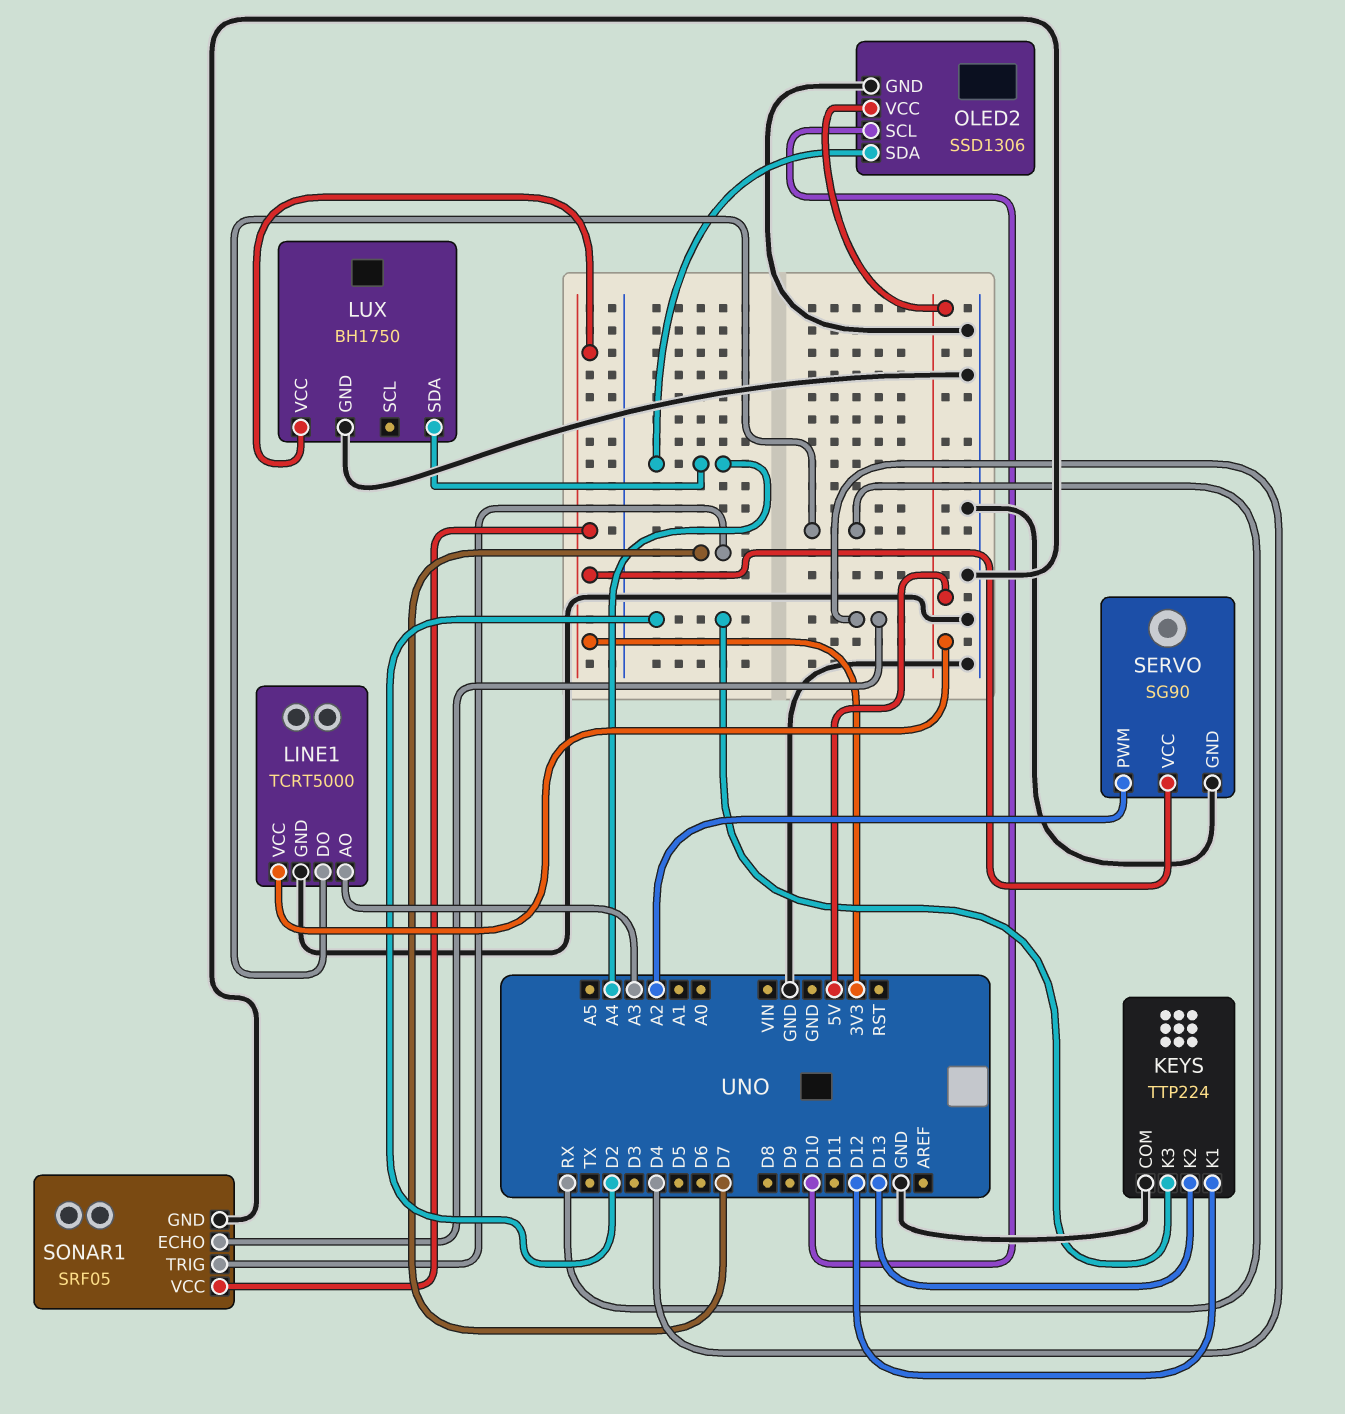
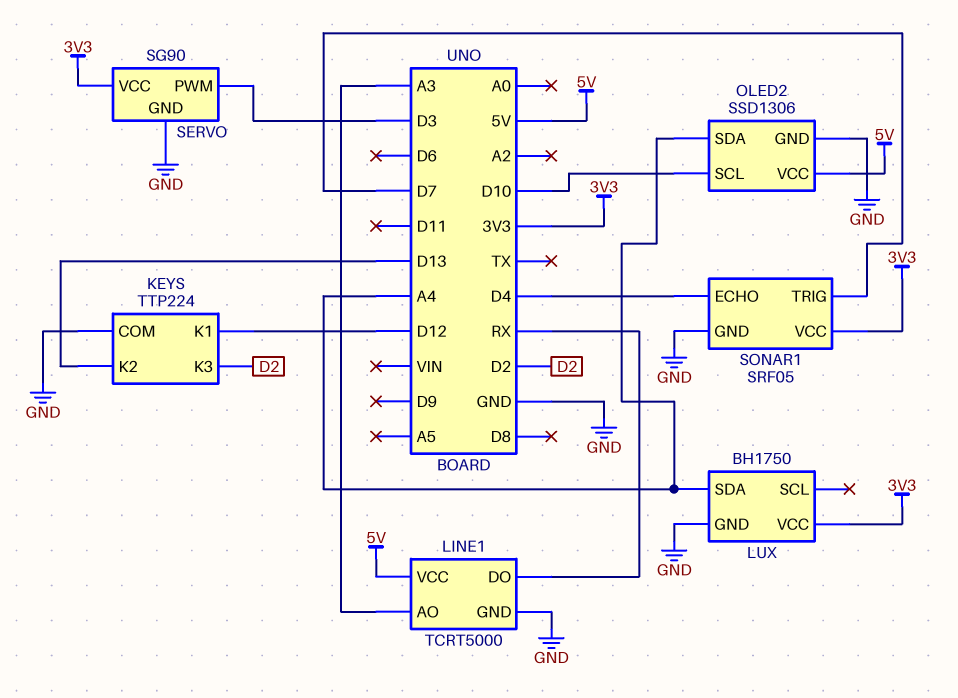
SERVO pin PWM: A2 -> D3

